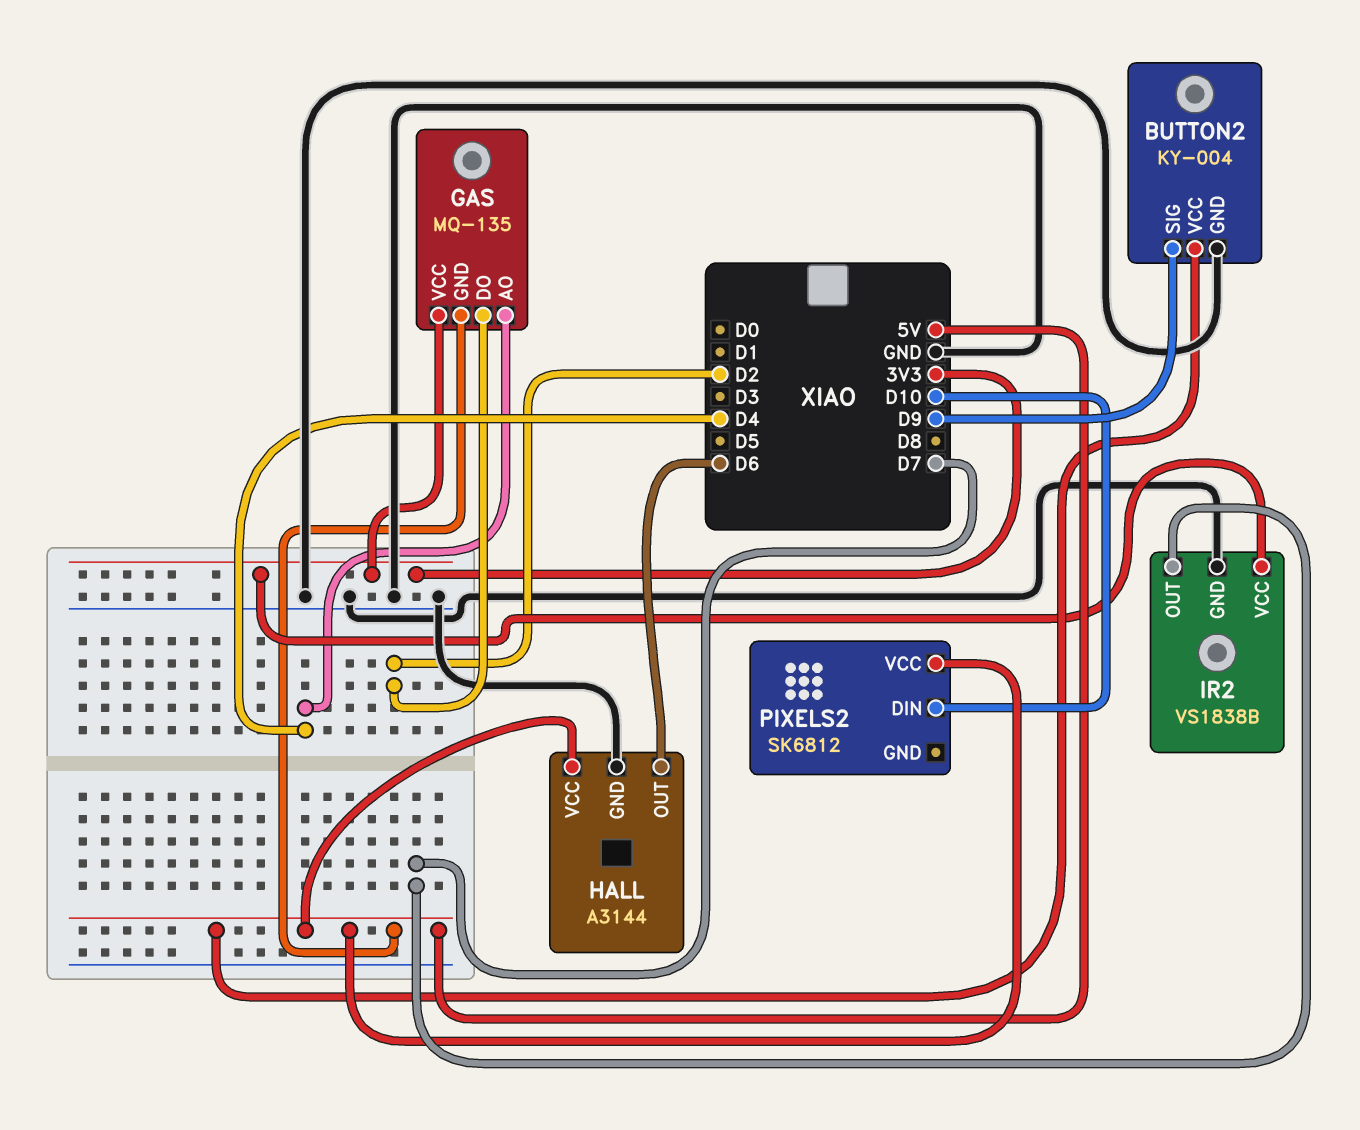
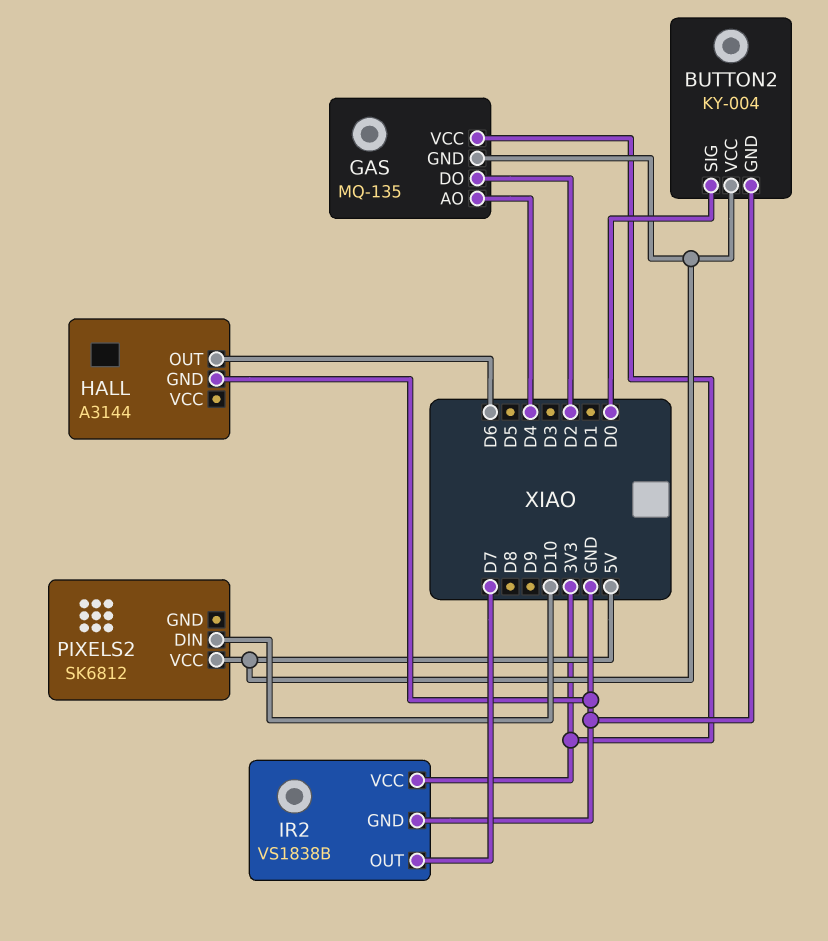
BUTTON2 pin SIG: D9 -> D0
HALL pin VCC: 5V -> none

